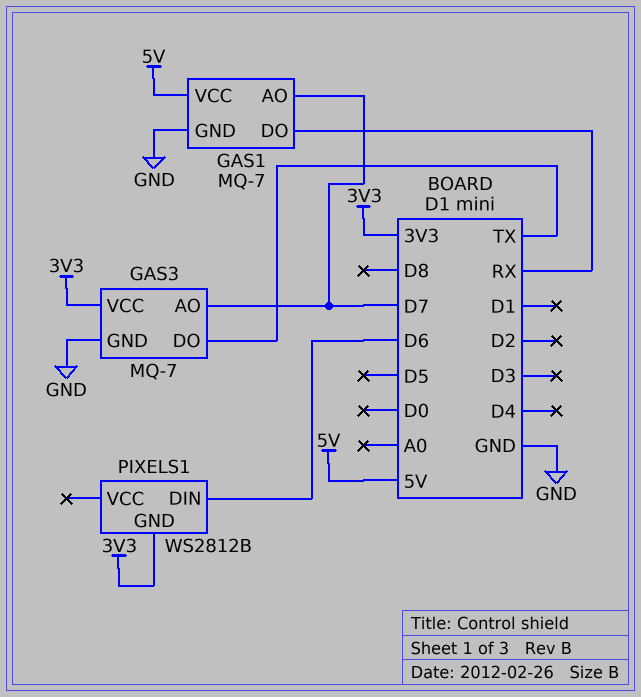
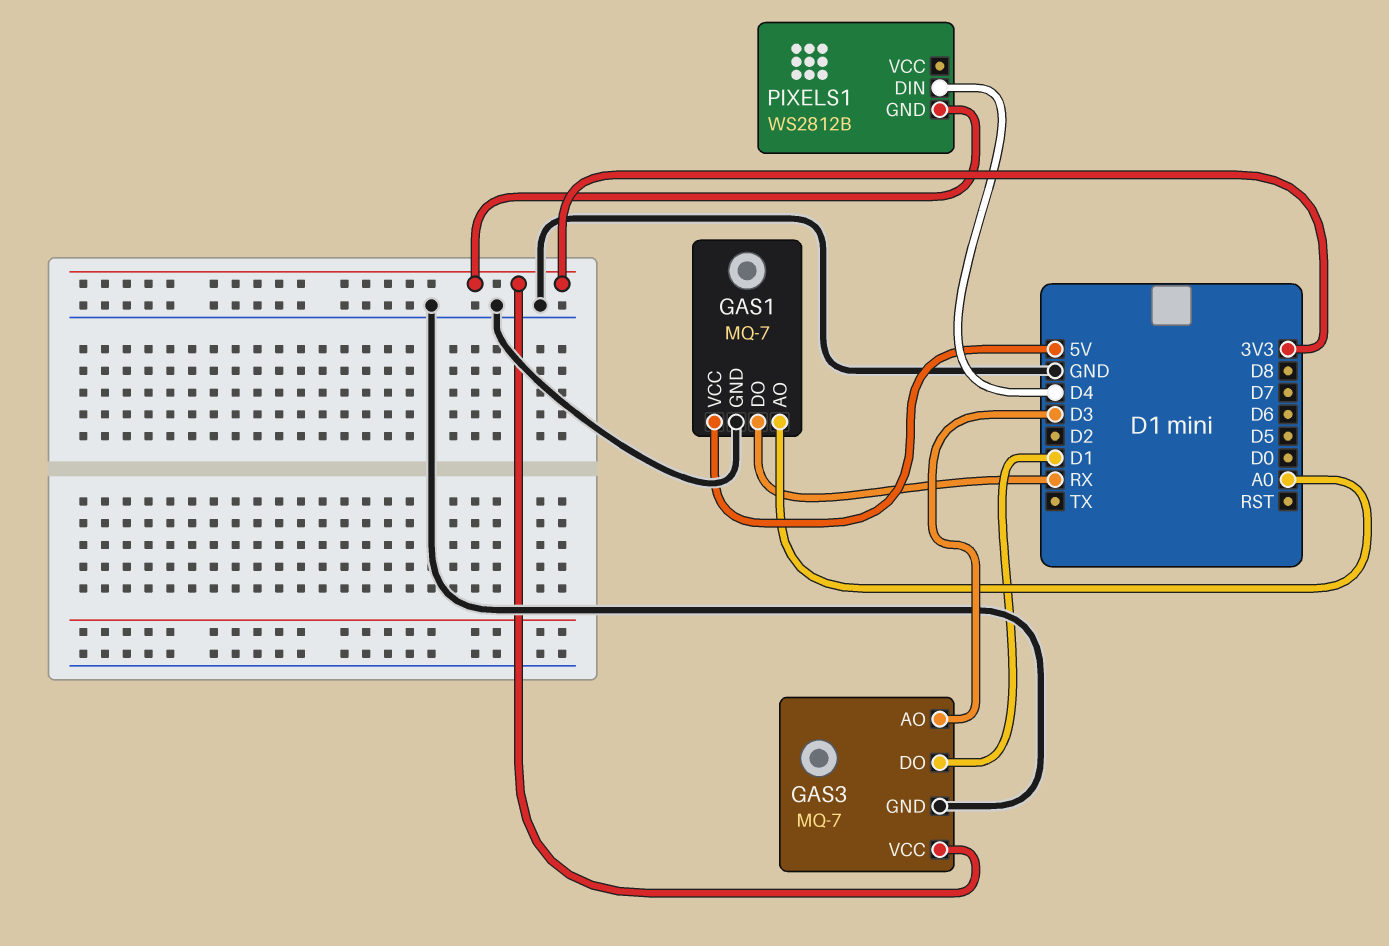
GAS1 pin AO: D7 -> A0
GAS3 pin AO: D7 -> D3
GAS3 pin DO: TX -> D1
PIXELS1 pin DIN: D6 -> D4

